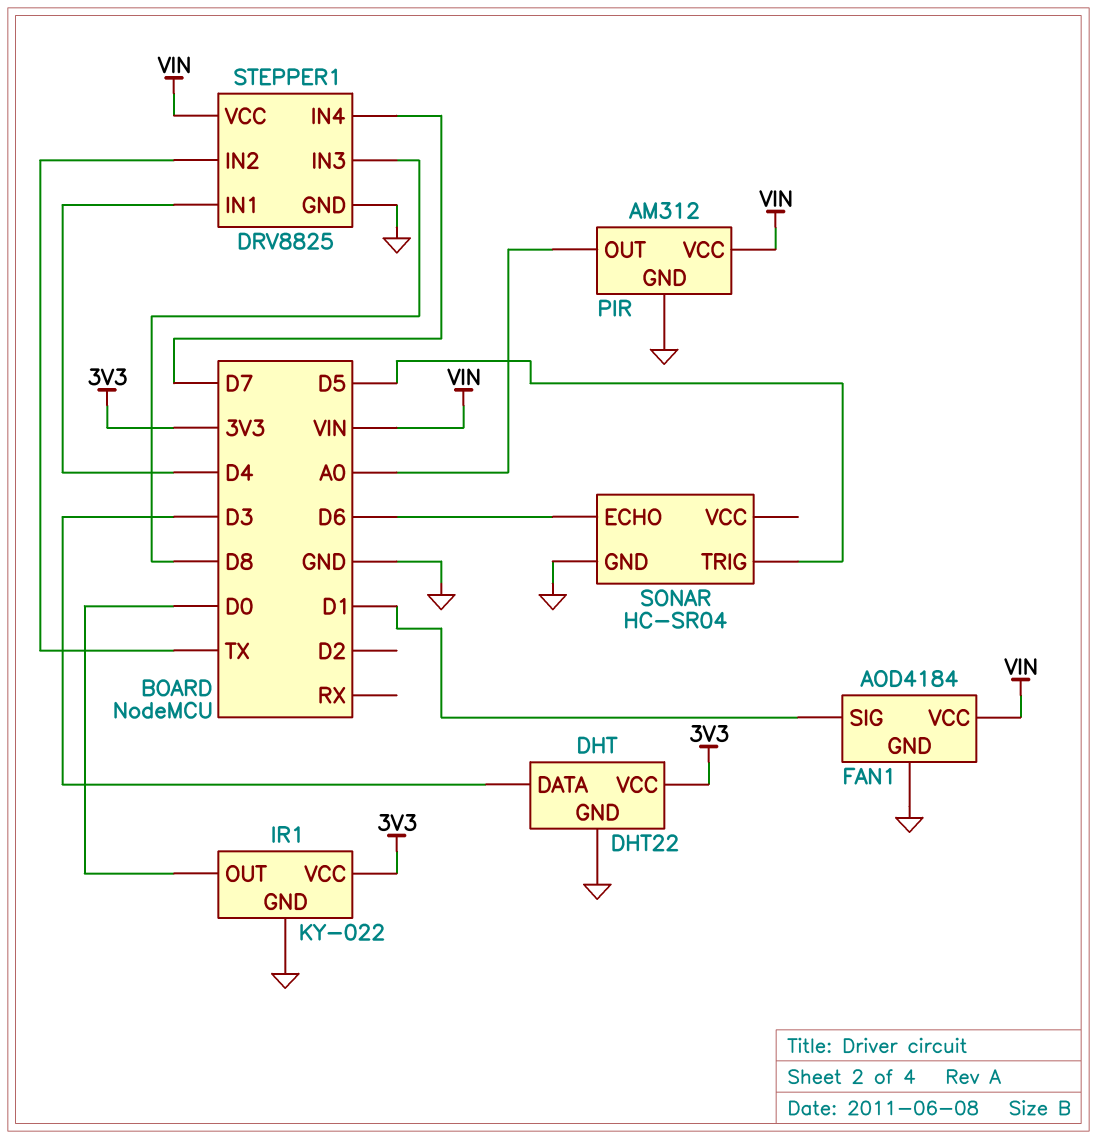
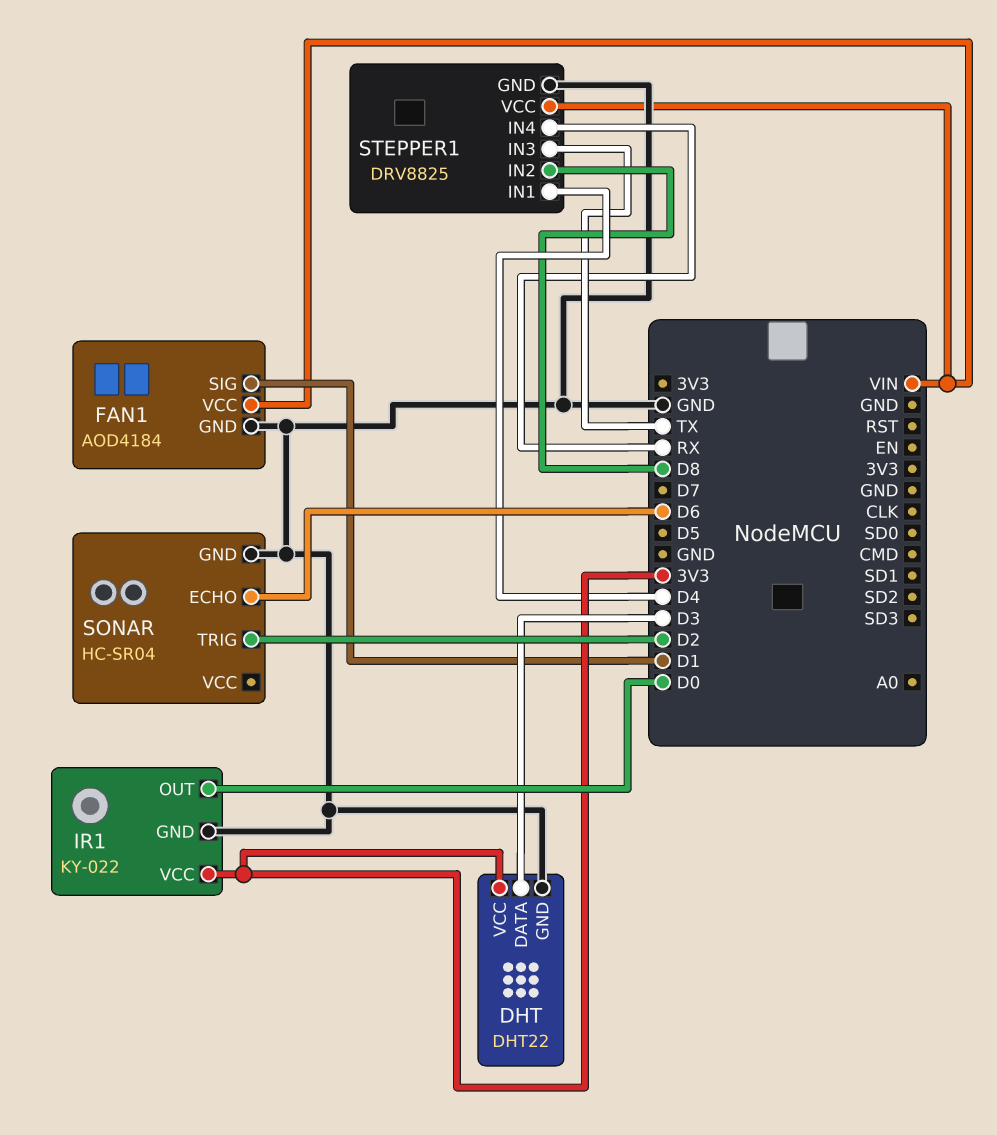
PIR: AM312 -> none
PIR pin GND: GND -> none
PIR pin OUT: A0 -> none
PIR pin VCC: VIN -> none
SONAR pin TRIG: D5 -> D2
STEPPER1 pin IN2: TX -> D8
STEPPER1 pin IN3: D8 -> TX
STEPPER1 pin IN4: D7 -> RX

